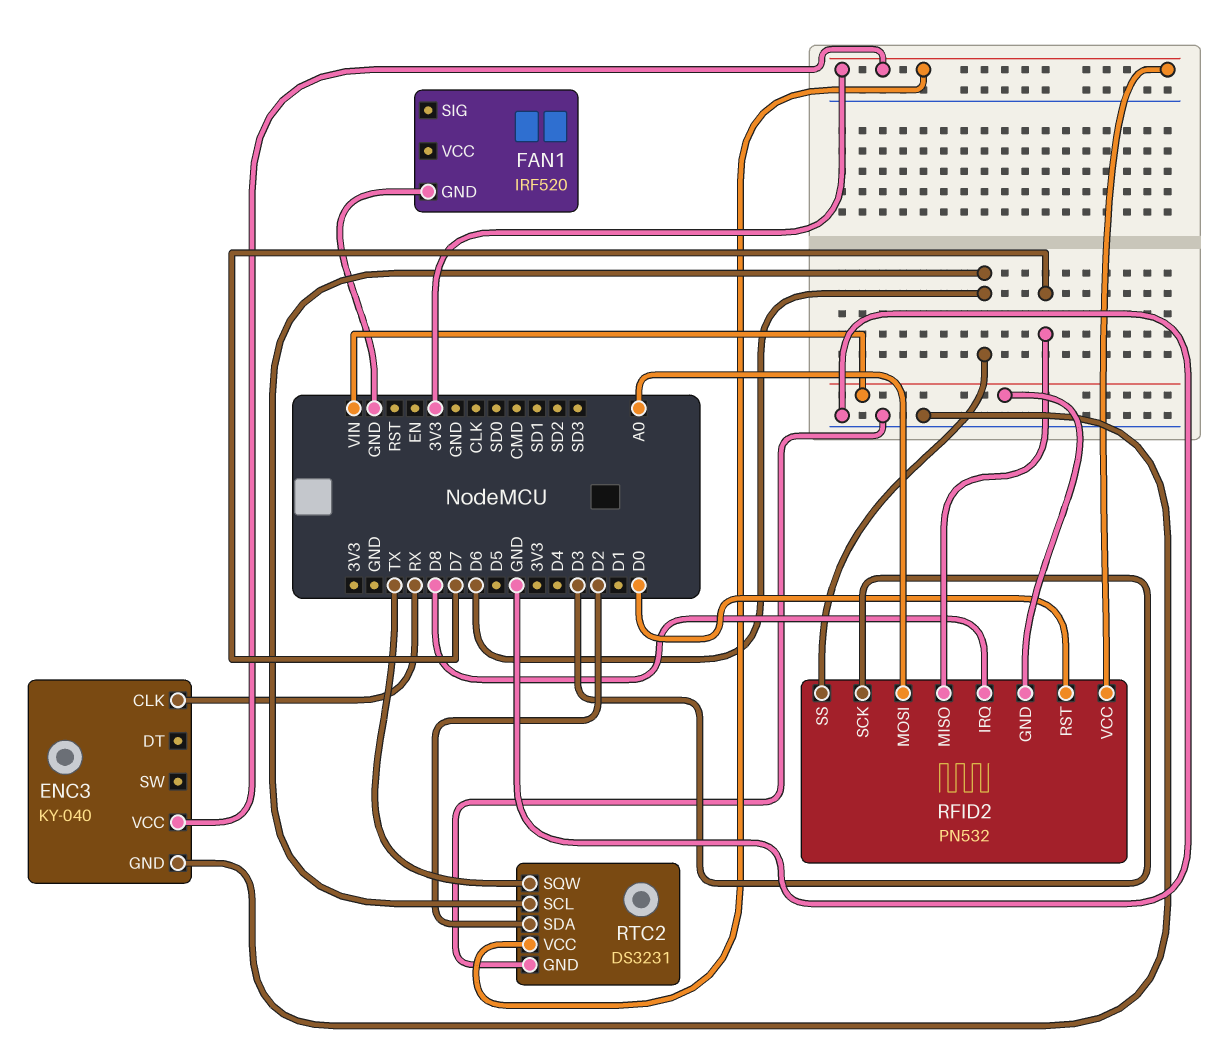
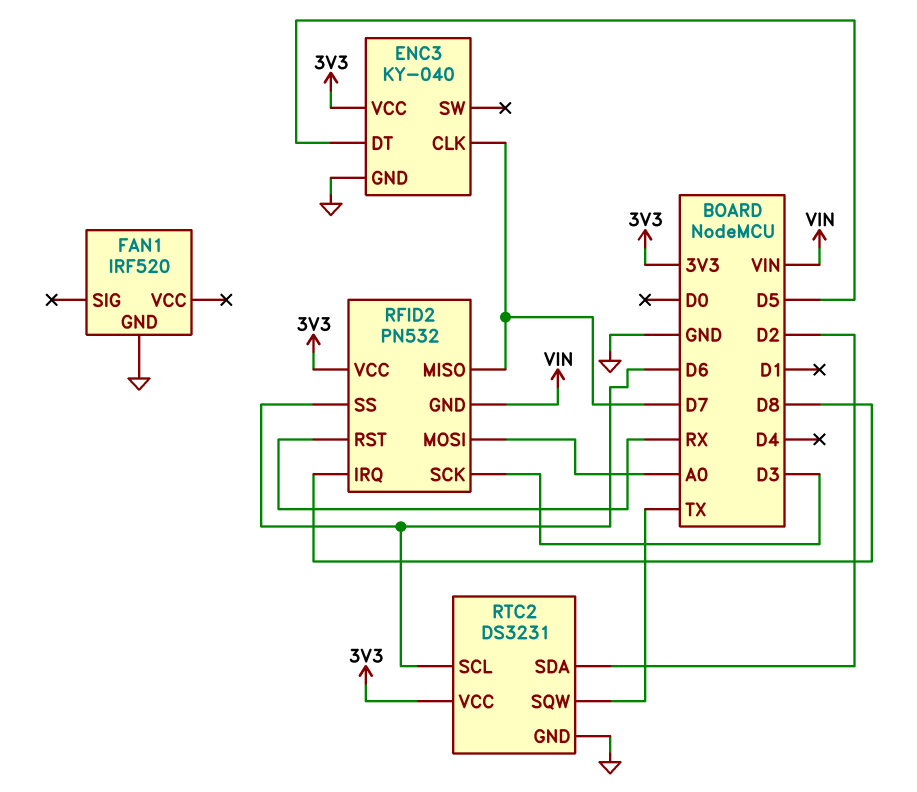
ENC3 pin CLK: RX -> D7
ENC3 pin DT: none -> D5
RFID2 pin RST: D0 -> RX

